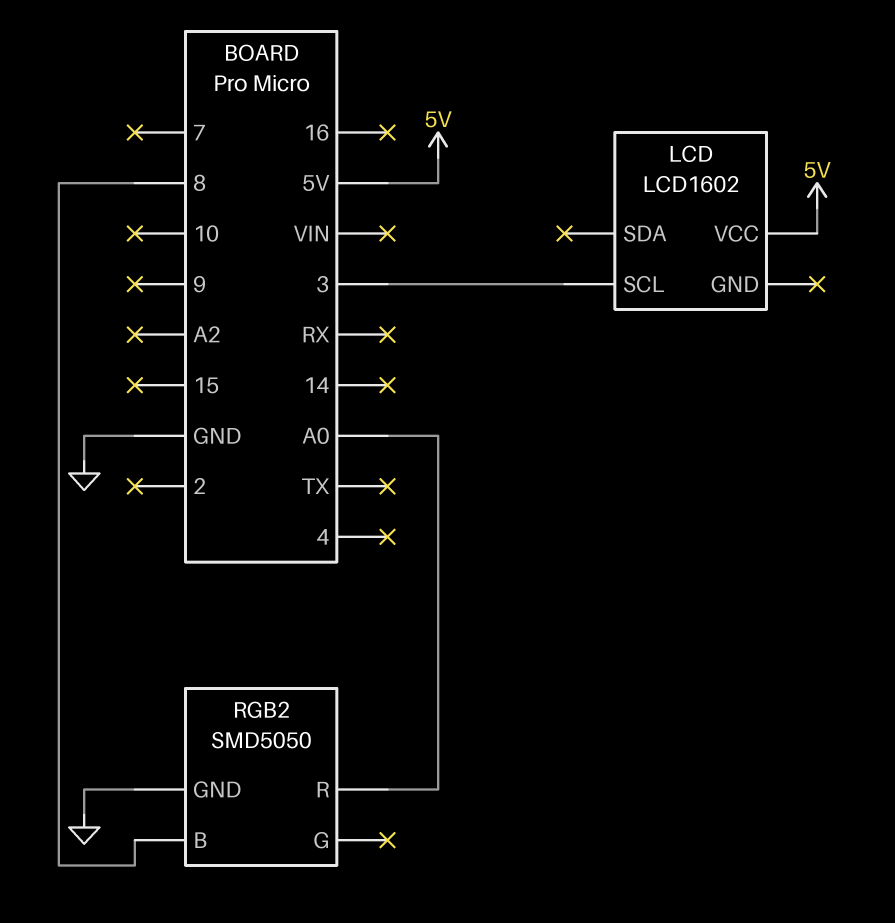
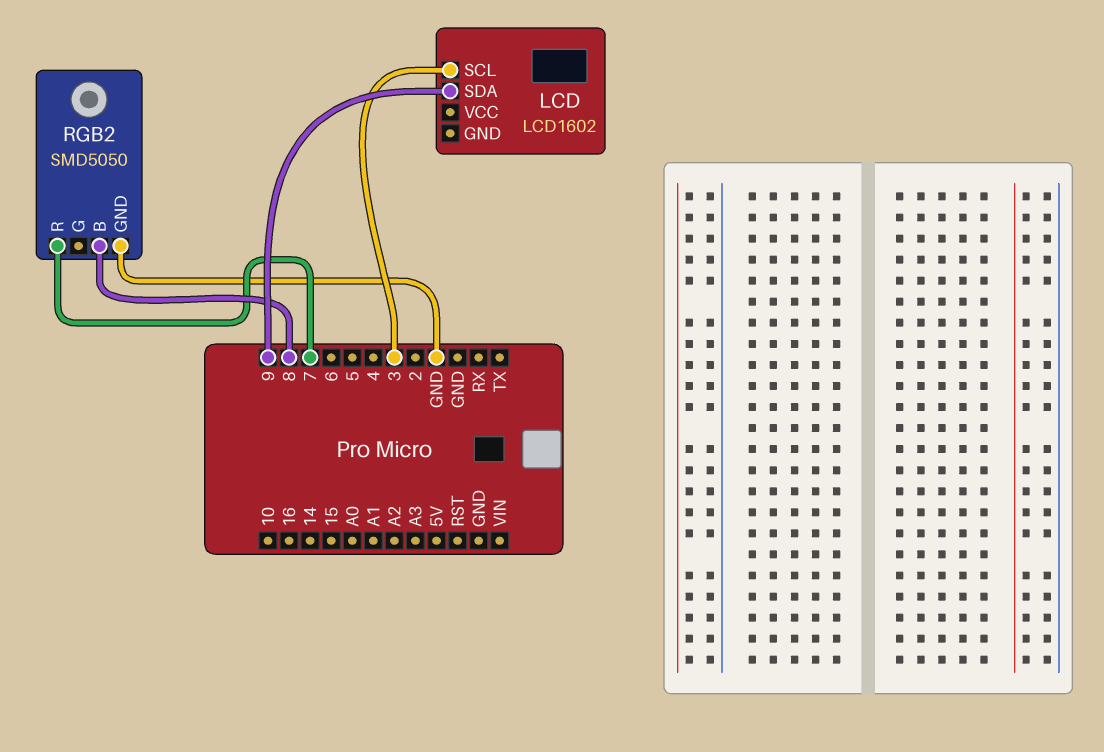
LCD pin SDA: none -> 9
LCD pin VCC: 5V -> none
RGB2 pin R: A0 -> 7

